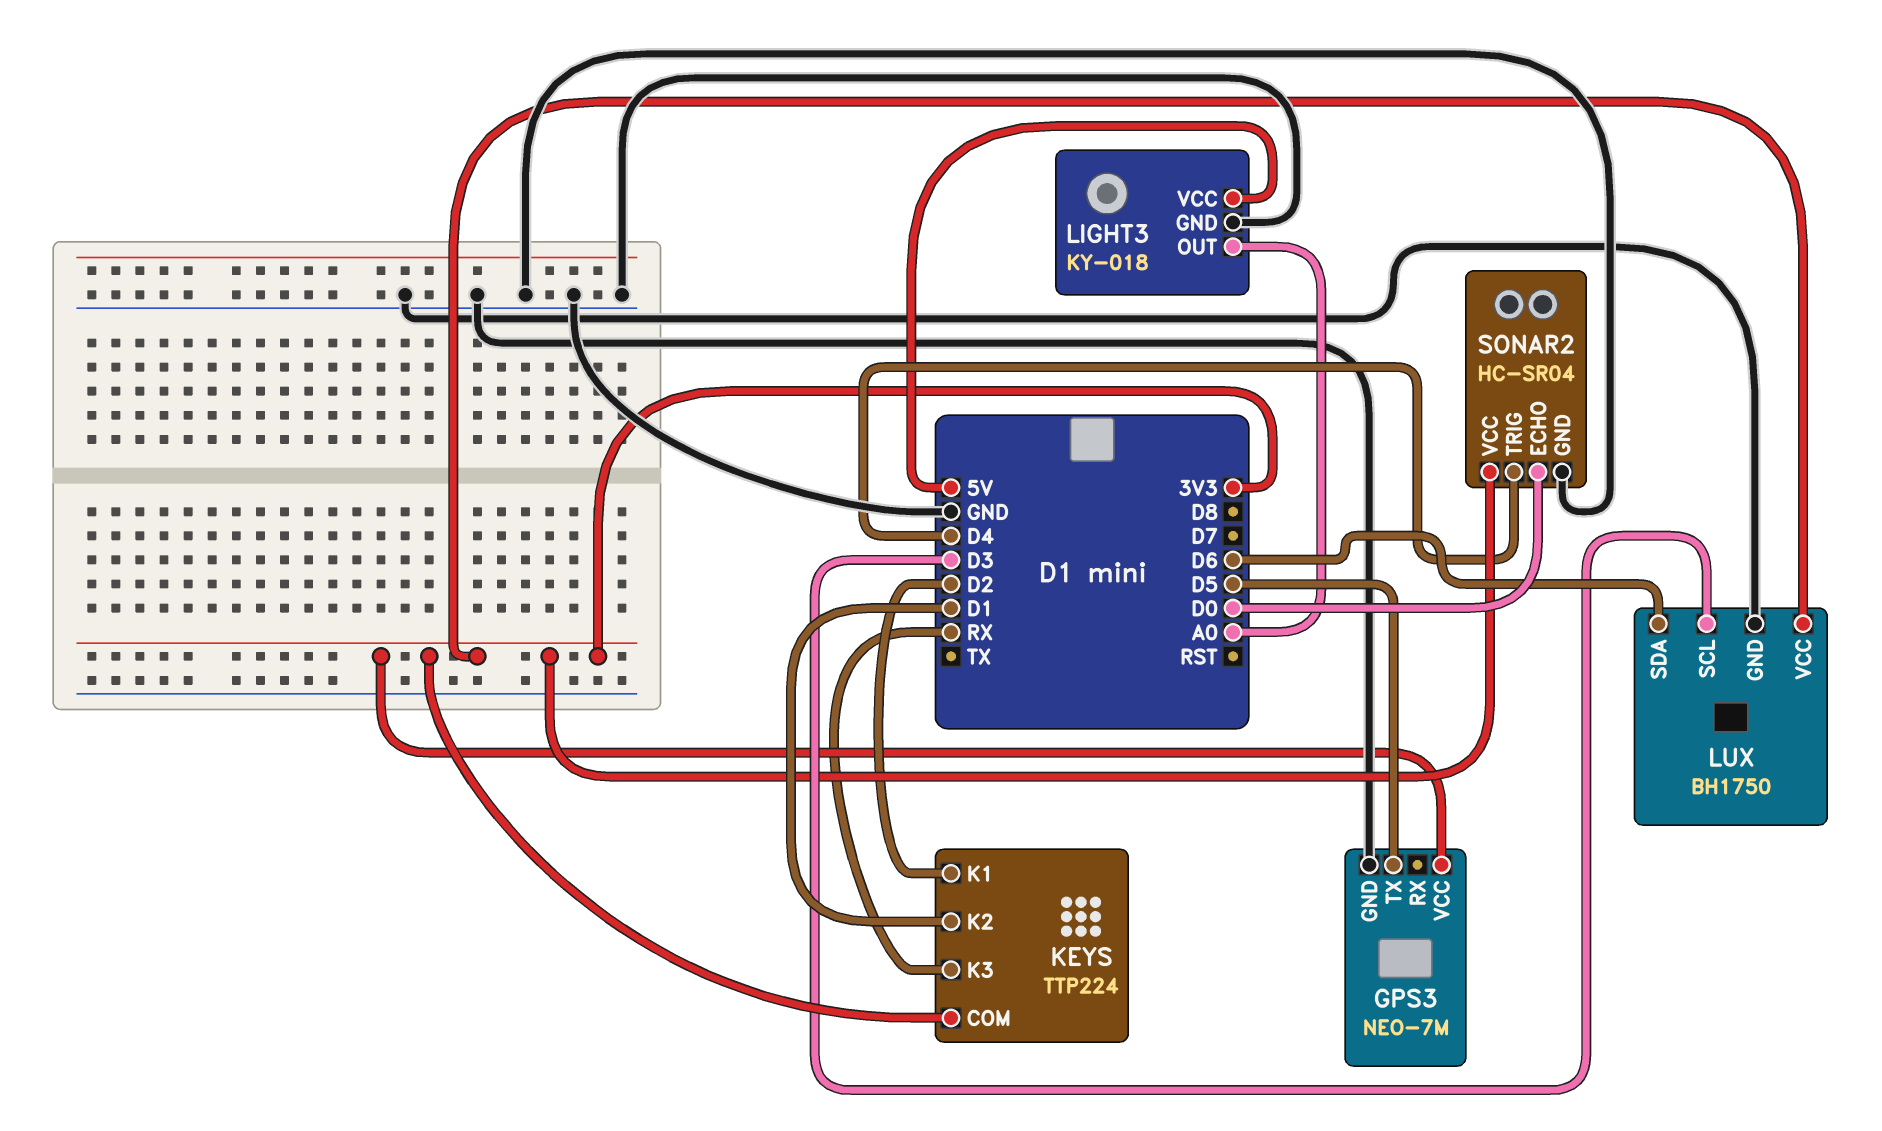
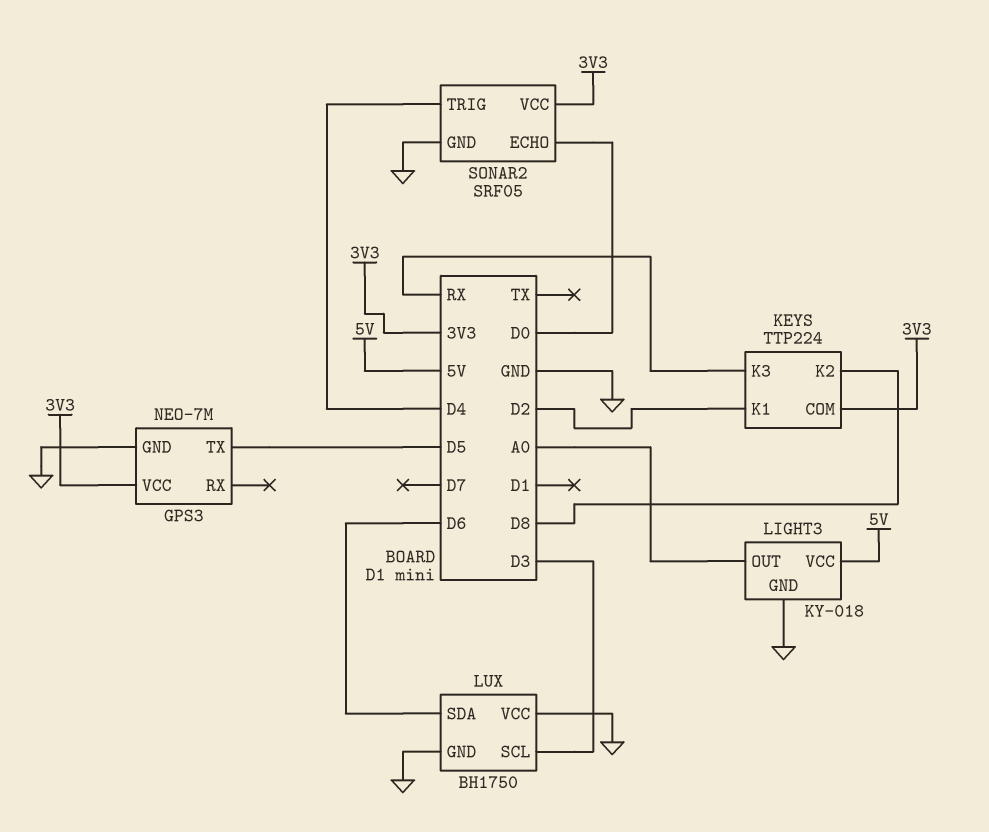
KEYS pin K2: D1 -> D8
LUX pin VCC: 3V3 -> GND
SONAR2: HC-SR04 -> SRF05

